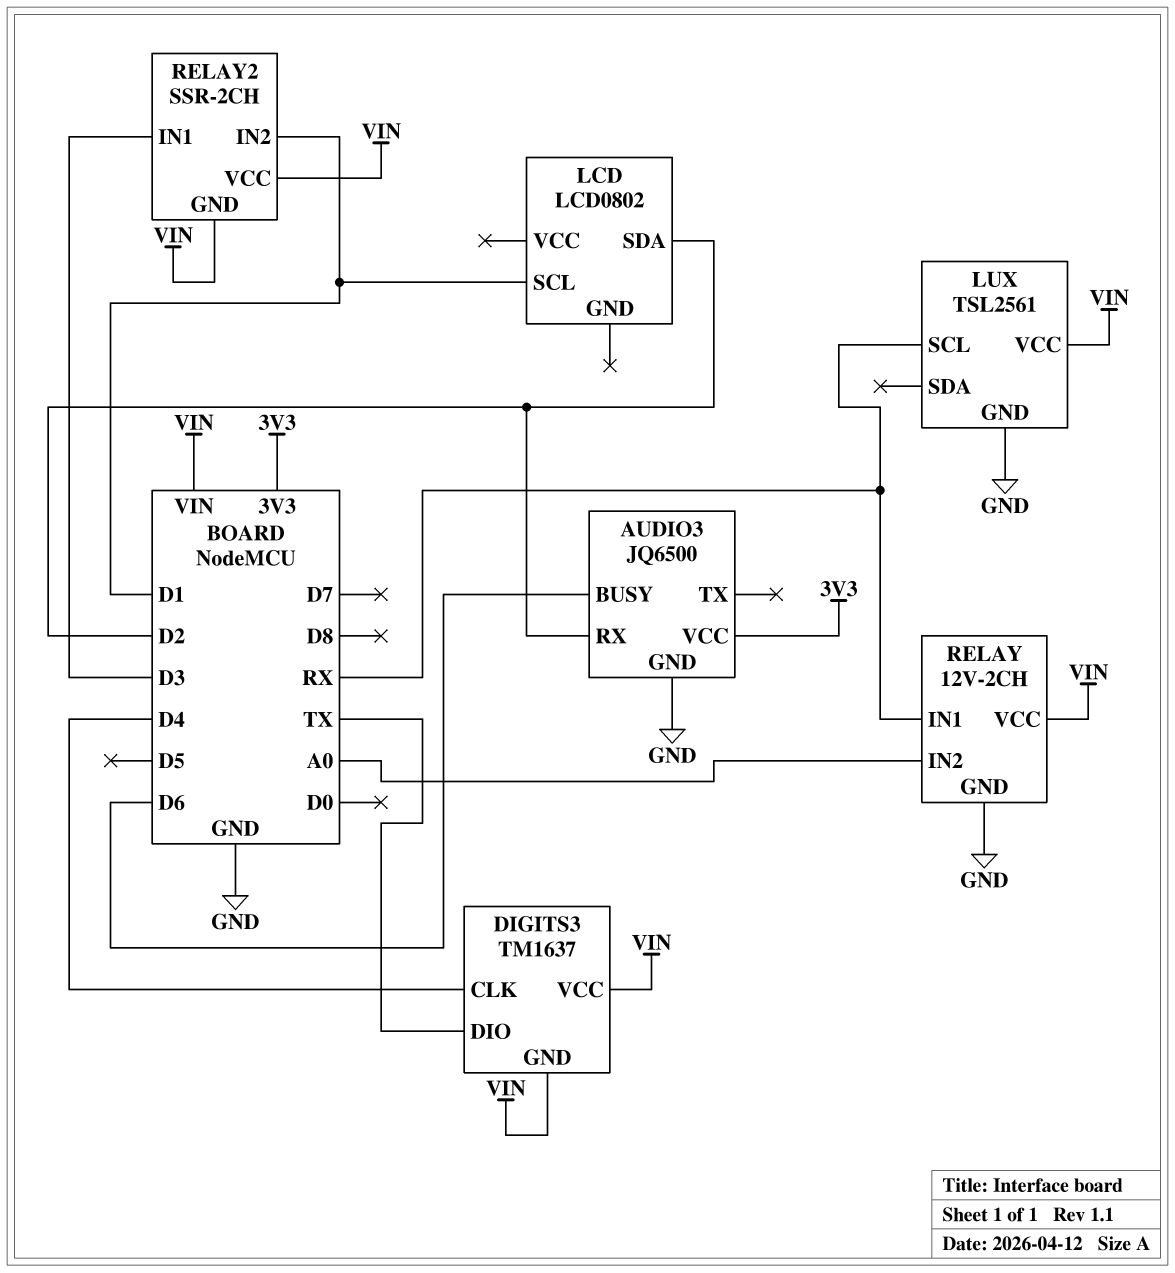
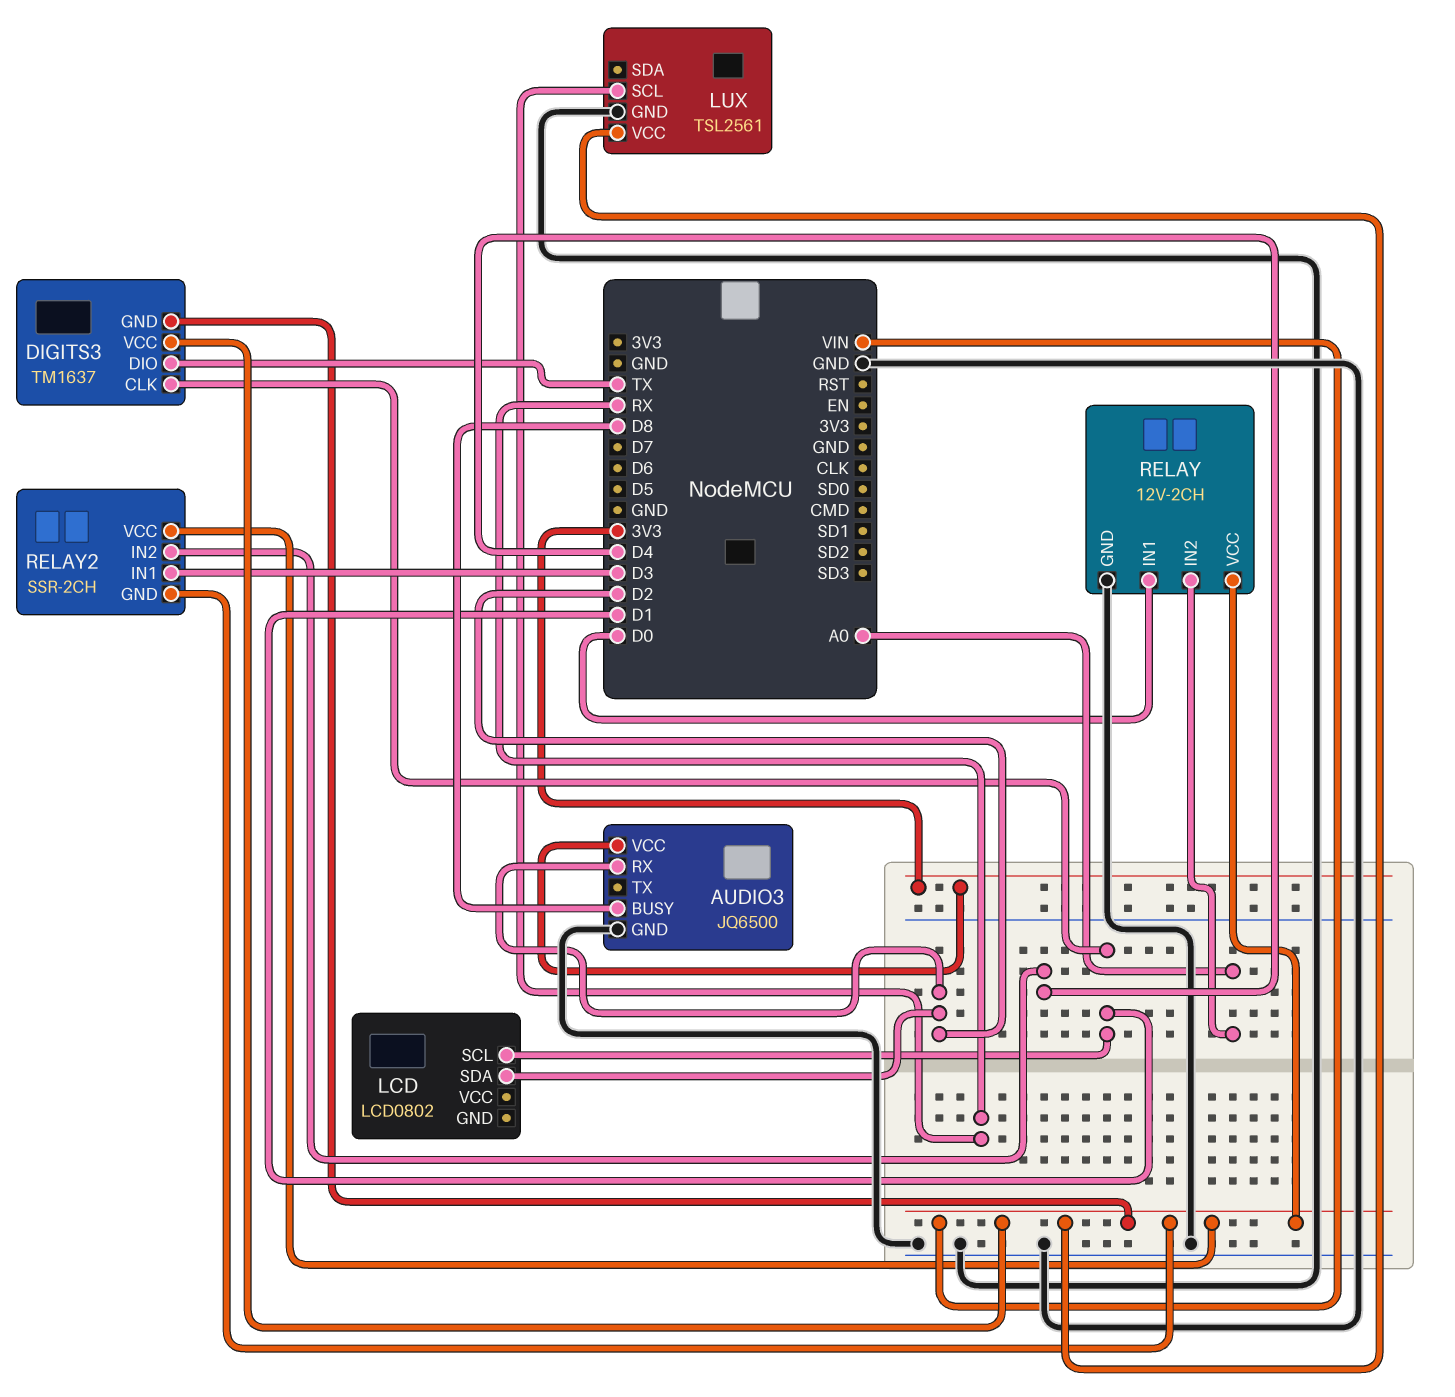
AUDIO3 pin BUSY: D6 -> D8
DIGITS3 pin CLK: D4 -> D1
RELAY pin IN1: RX -> D0
RELAY2 pin IN2: D1 -> D4

